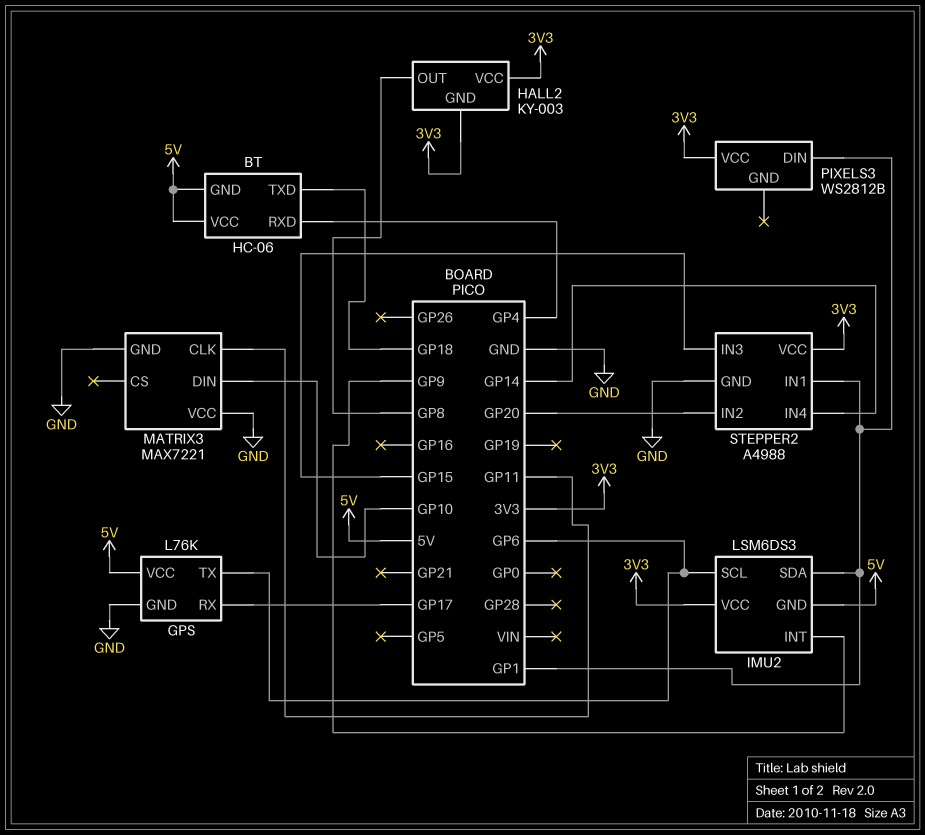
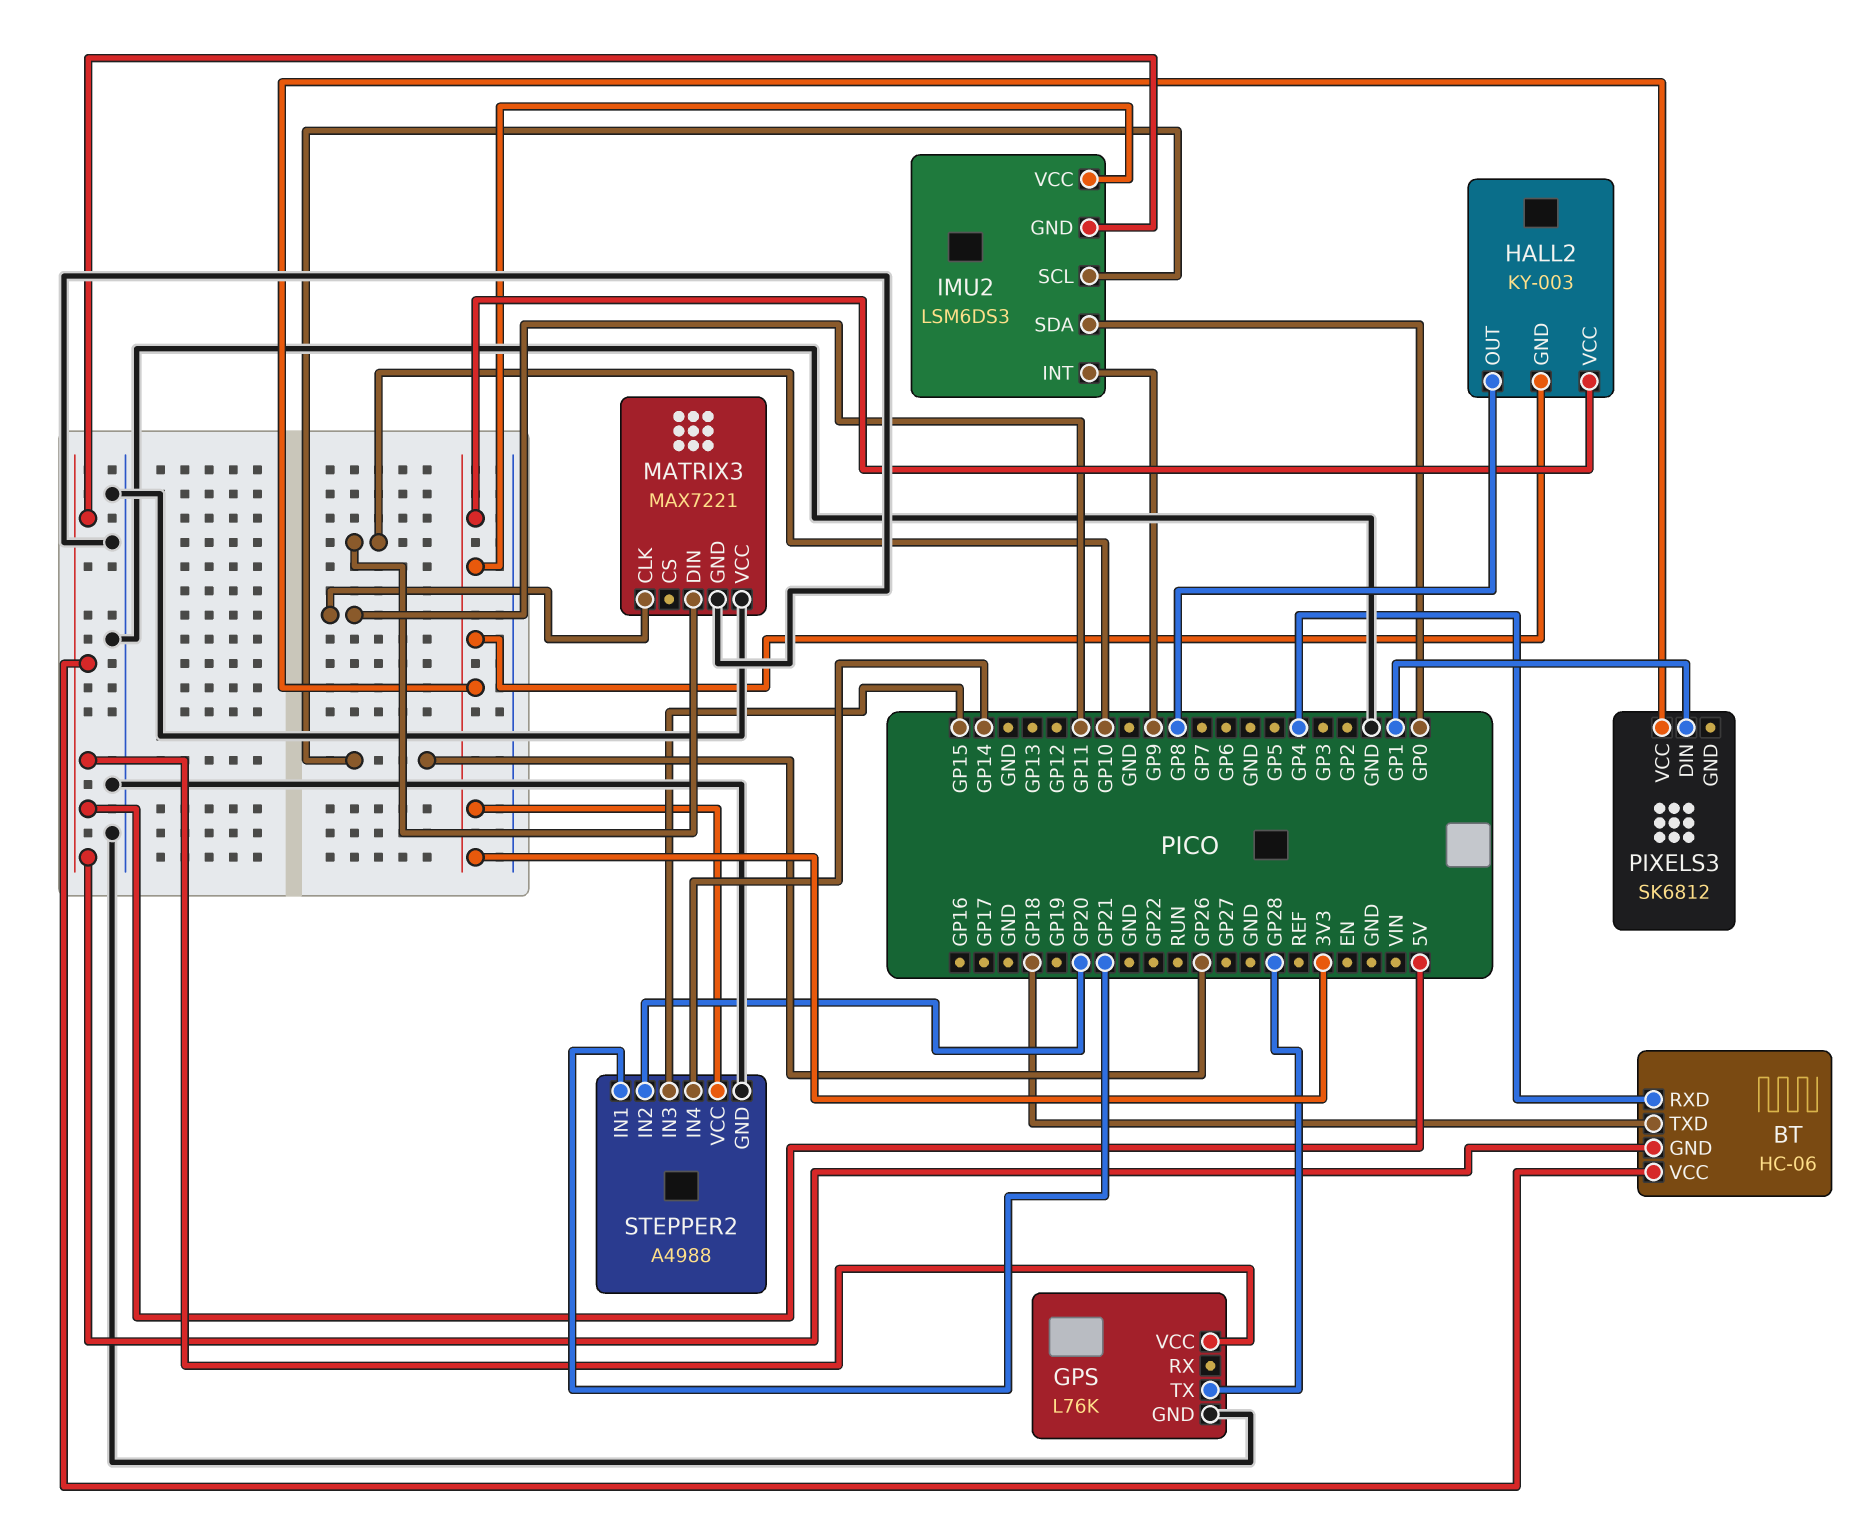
GPS pin RX: GP17 -> none
GPS pin TX: GP6 -> GP28
IMU2 pin SCL: GP6 -> GP26
IMU2 pin SDA: GP1 -> GP0
PIXELS3: WS2812B -> SK6812
STEPPER2 pin IN1: GP1 -> GP21

